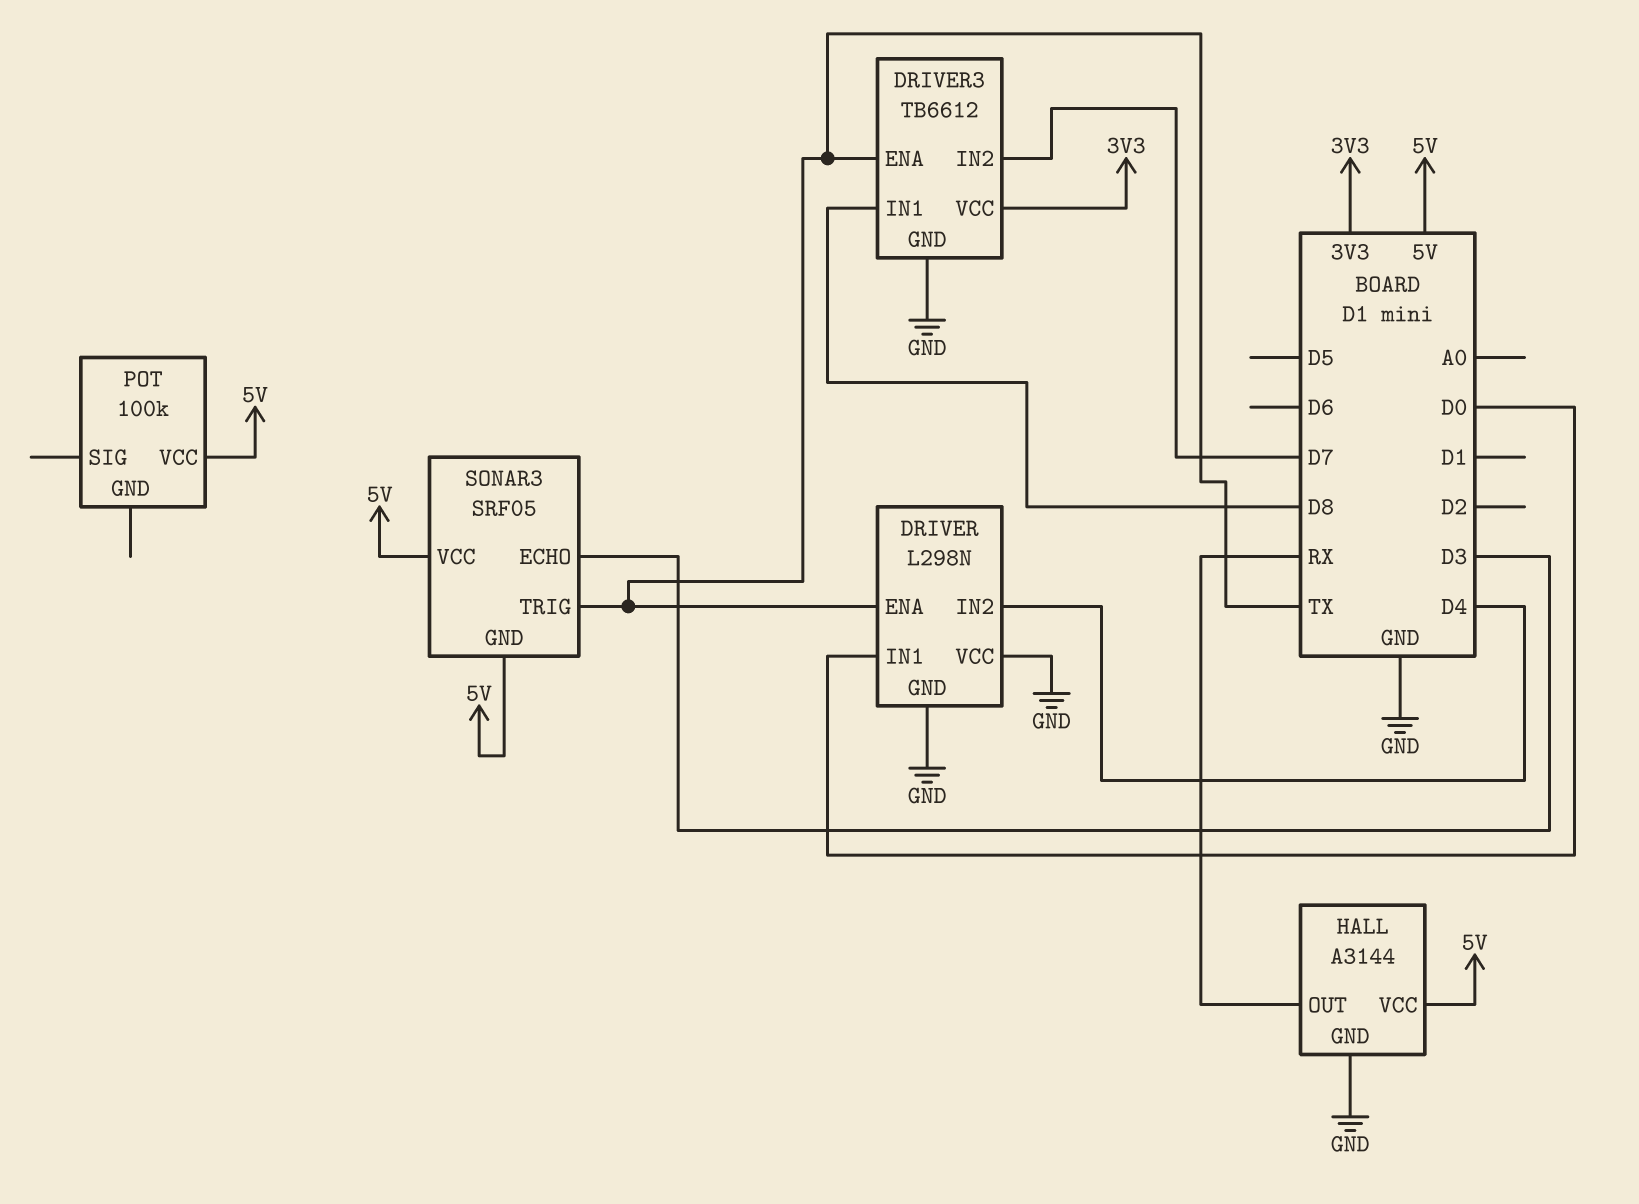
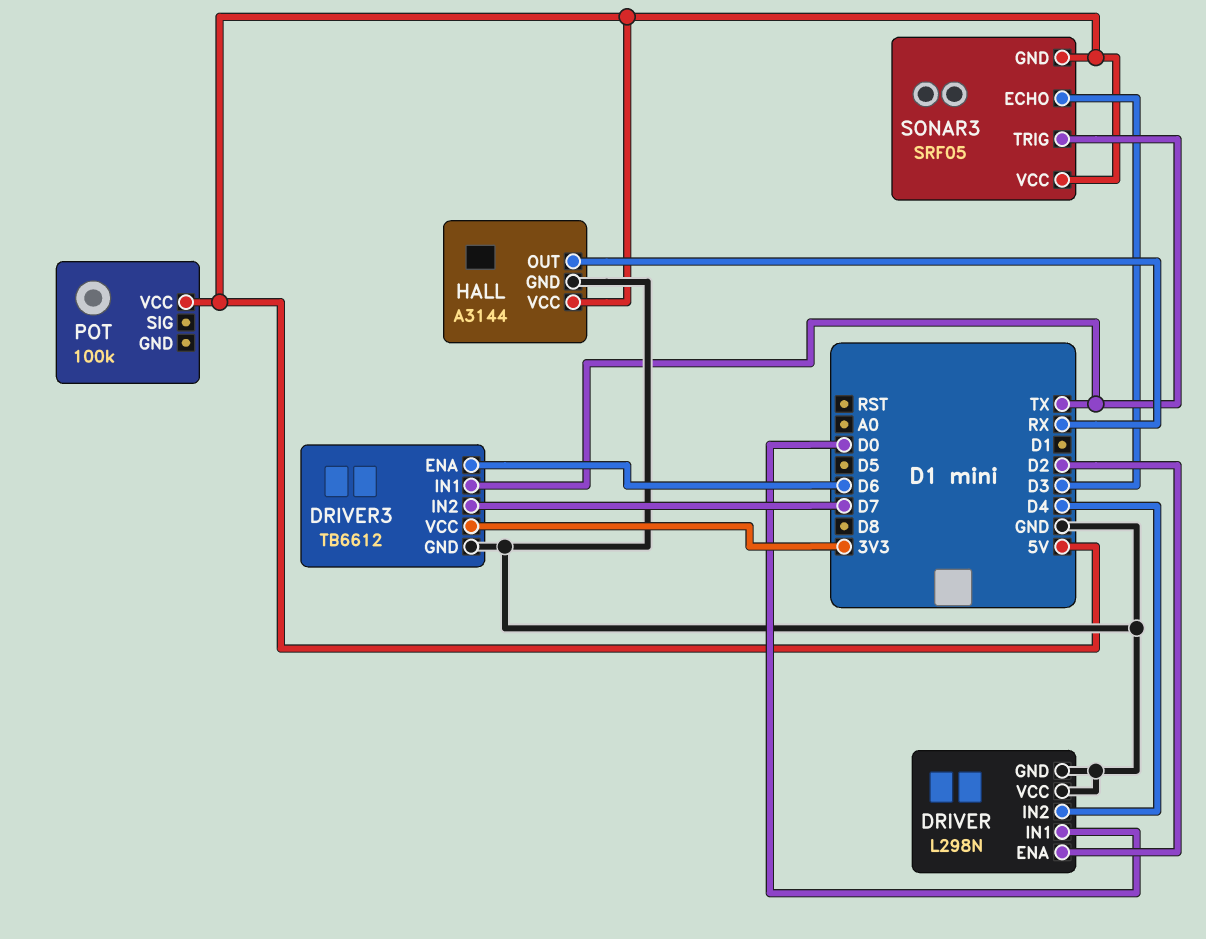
DRIVER pin ENA: TX -> D2
DRIVER3 pin ENA: TX -> D6
DRIVER3 pin IN1: D8 -> TX

